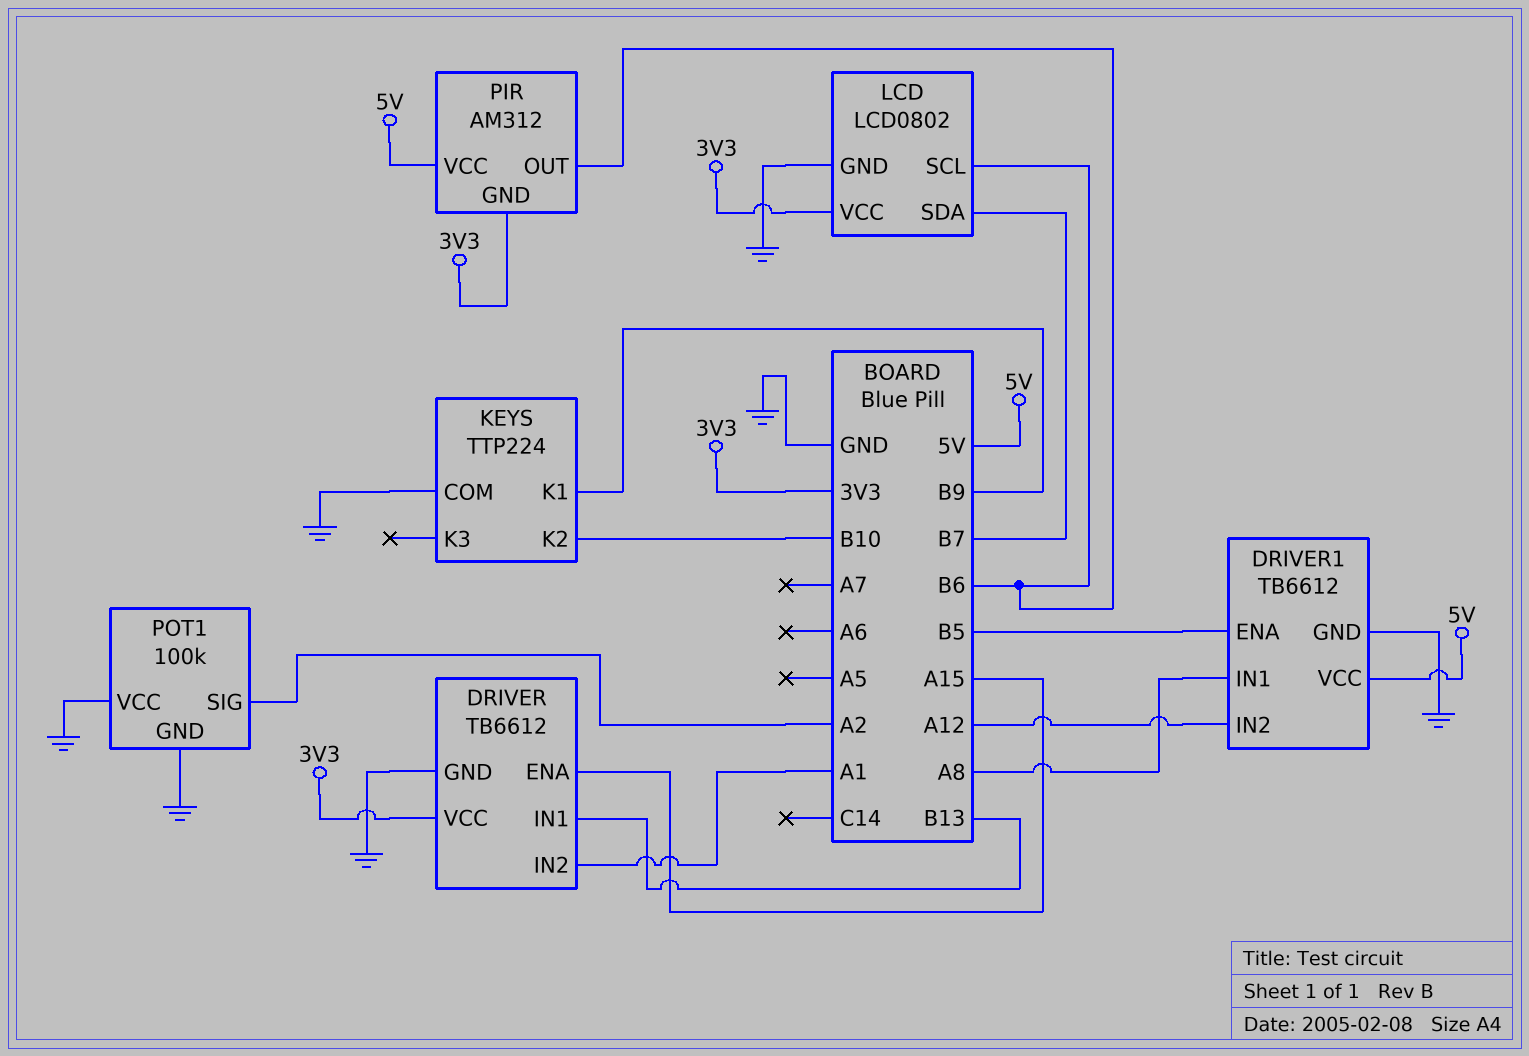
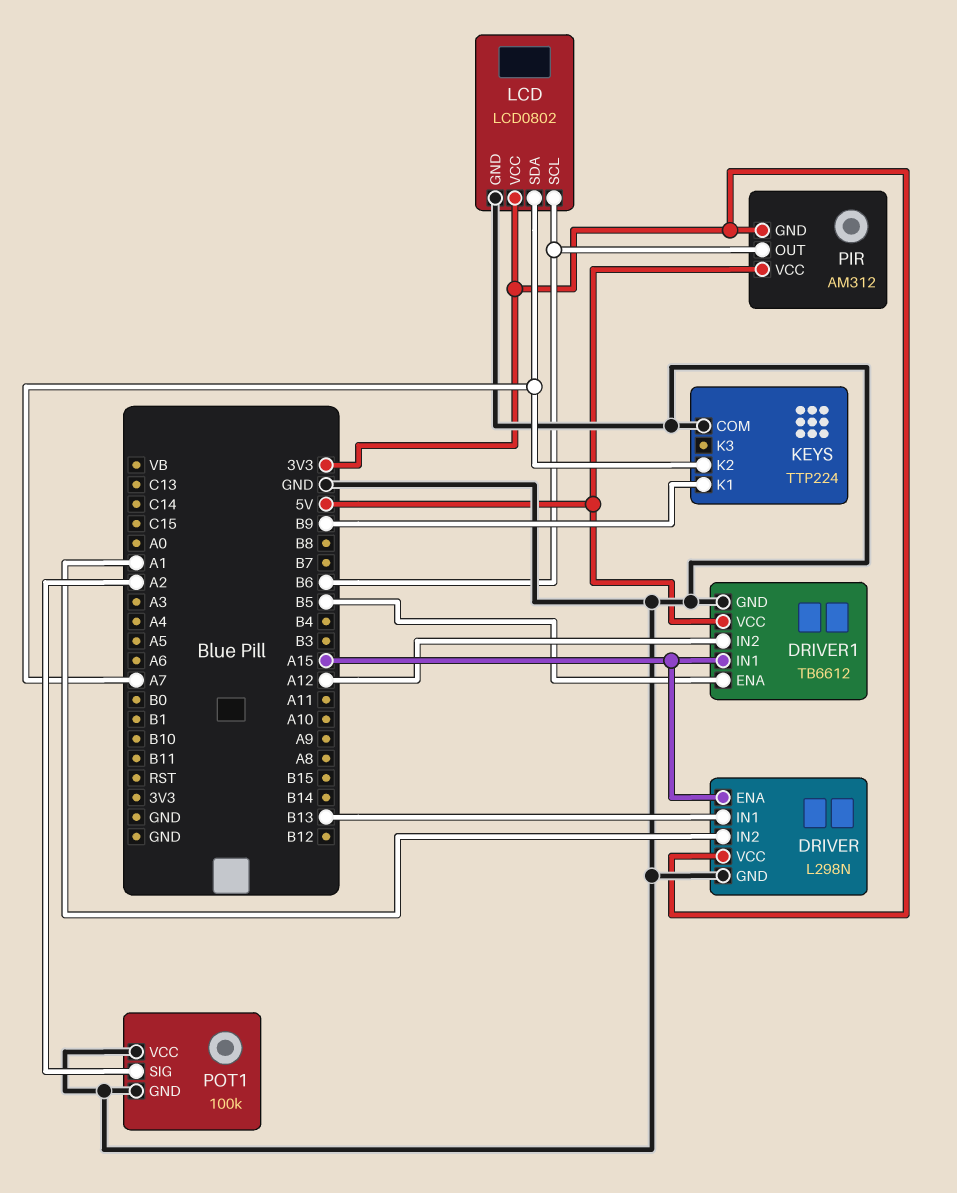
DRIVER: TB6612 -> L298N
DRIVER1 pin IN1: A8 -> A15
KEYS pin K2: B10 -> A7
LCD pin SDA: B7 -> A7

